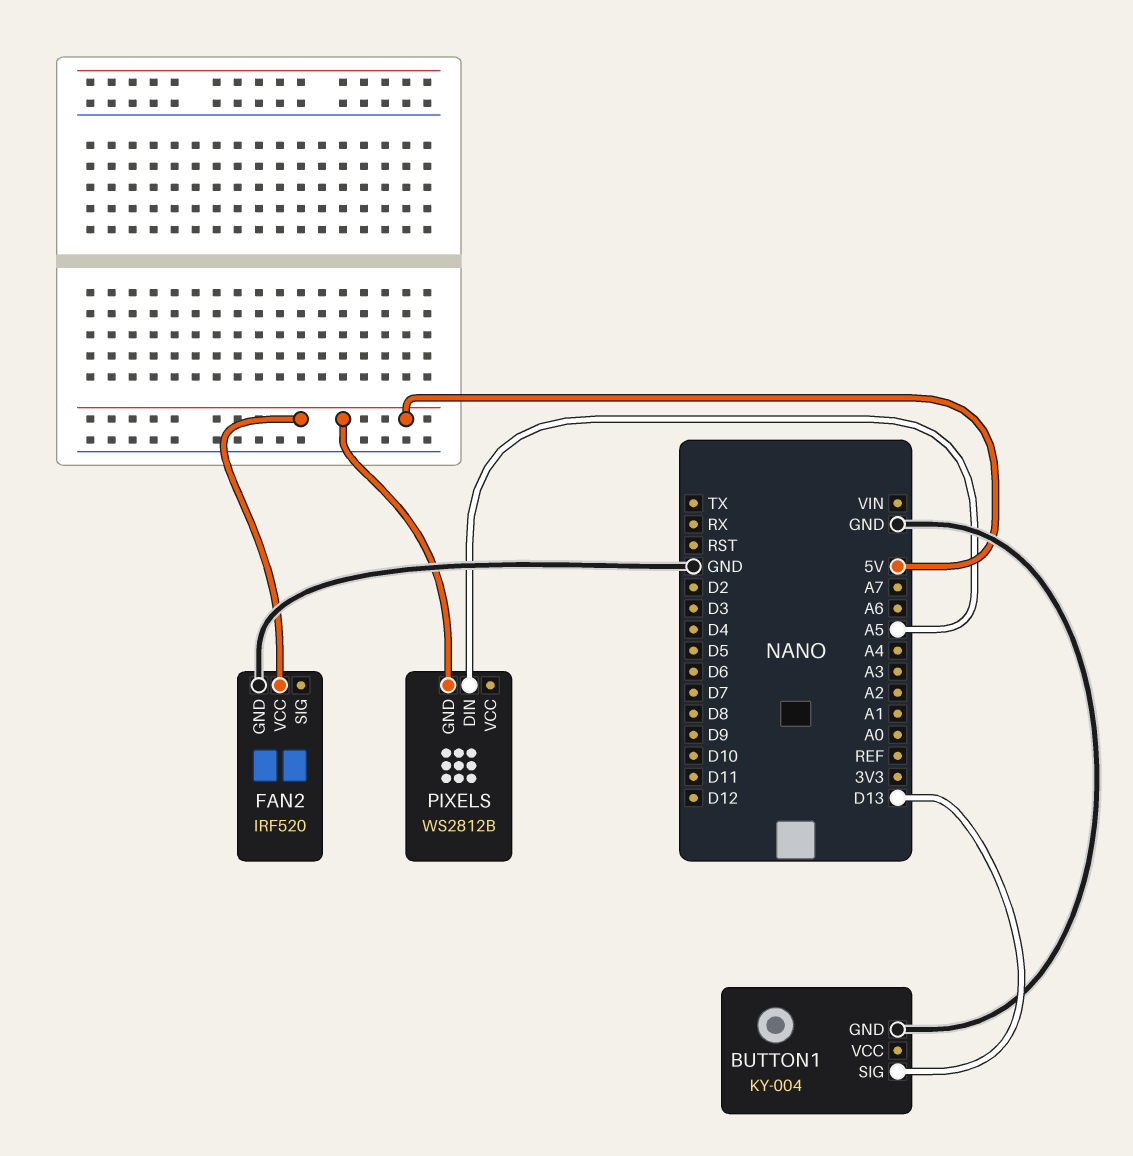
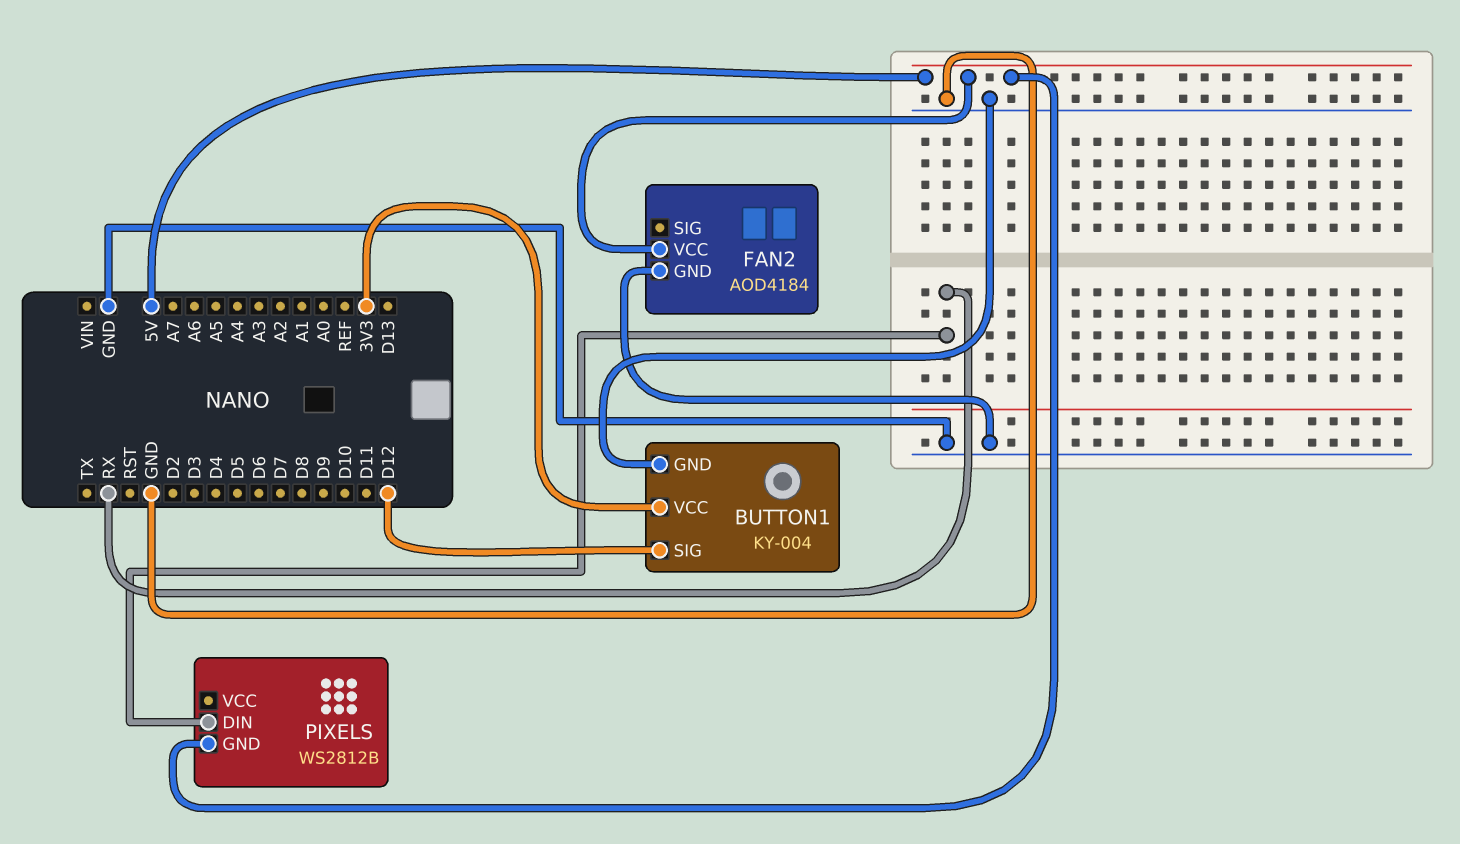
BUTTON1 pin SIG: D13 -> D12
BUTTON1 pin VCC: none -> 3V3
FAN2: IRF520 -> AOD4184
PIXELS pin DIN: A5 -> RX

